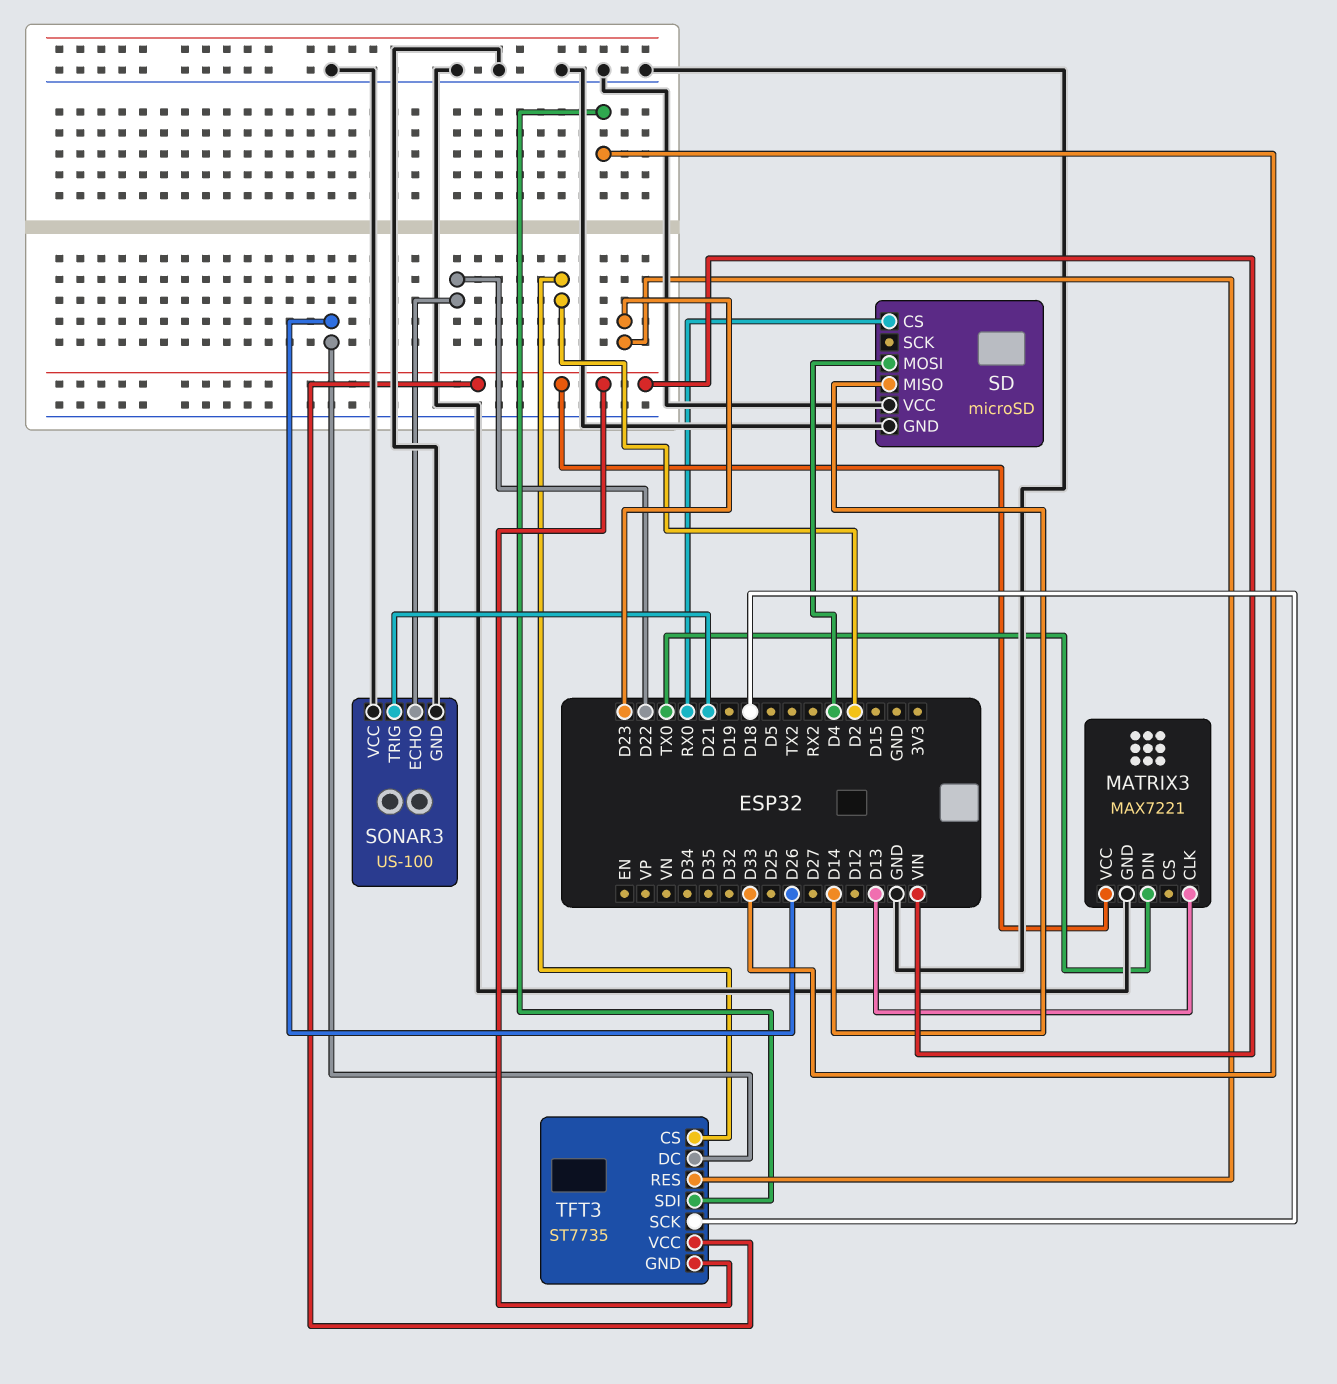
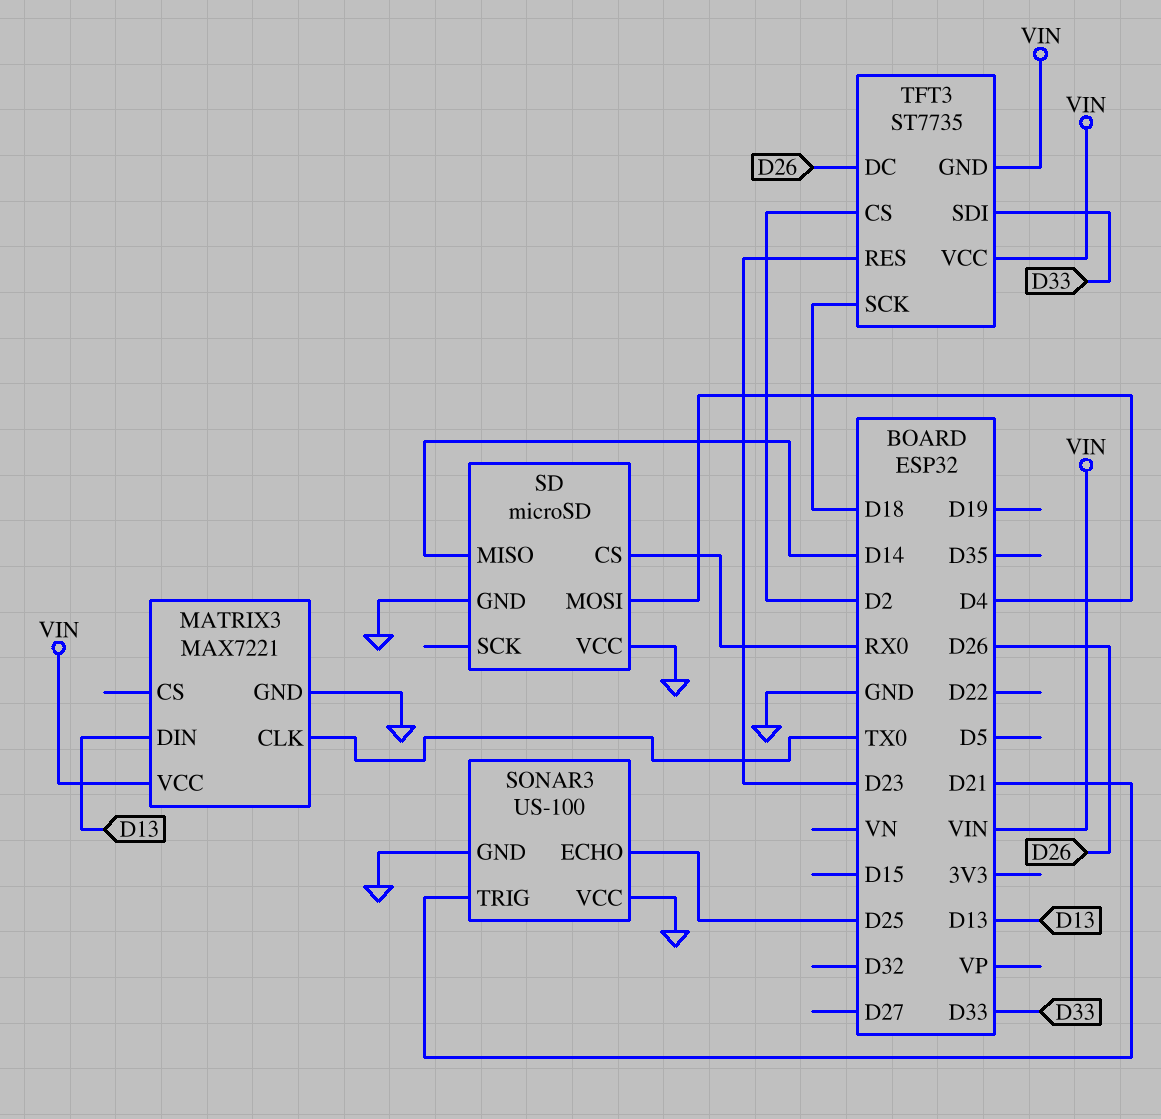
MATRIX3 pin CLK: D13 -> TX0
MATRIX3 pin DIN: TX0 -> D13
SONAR3 pin ECHO: D22 -> D25

